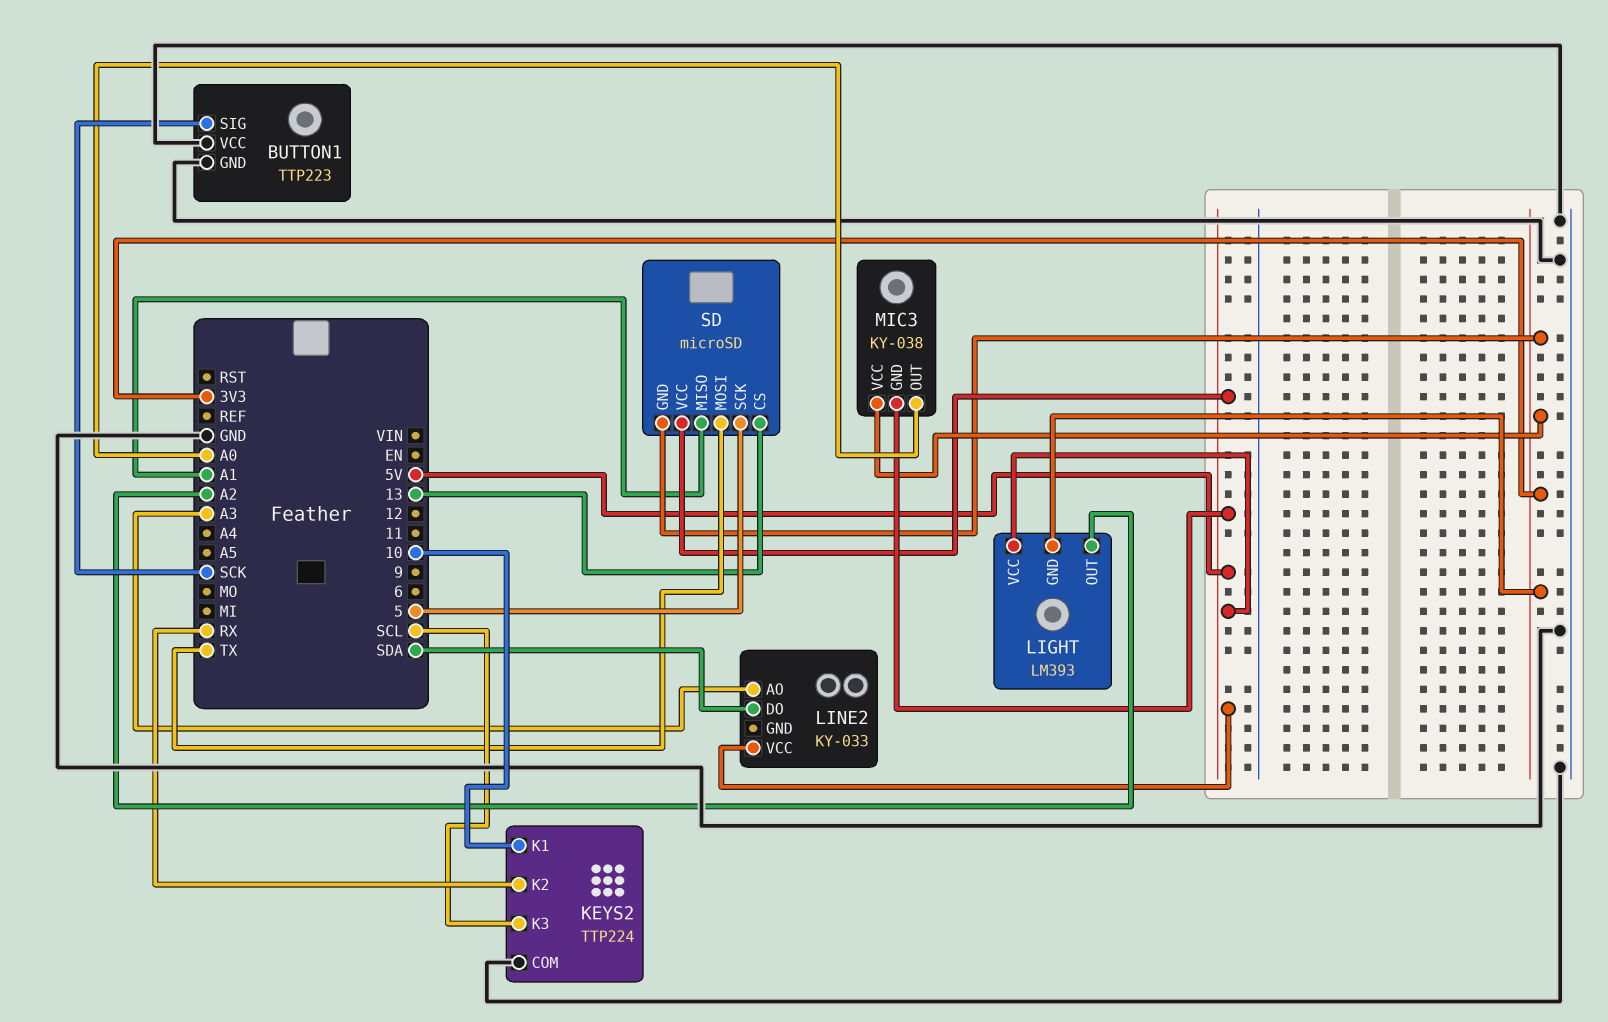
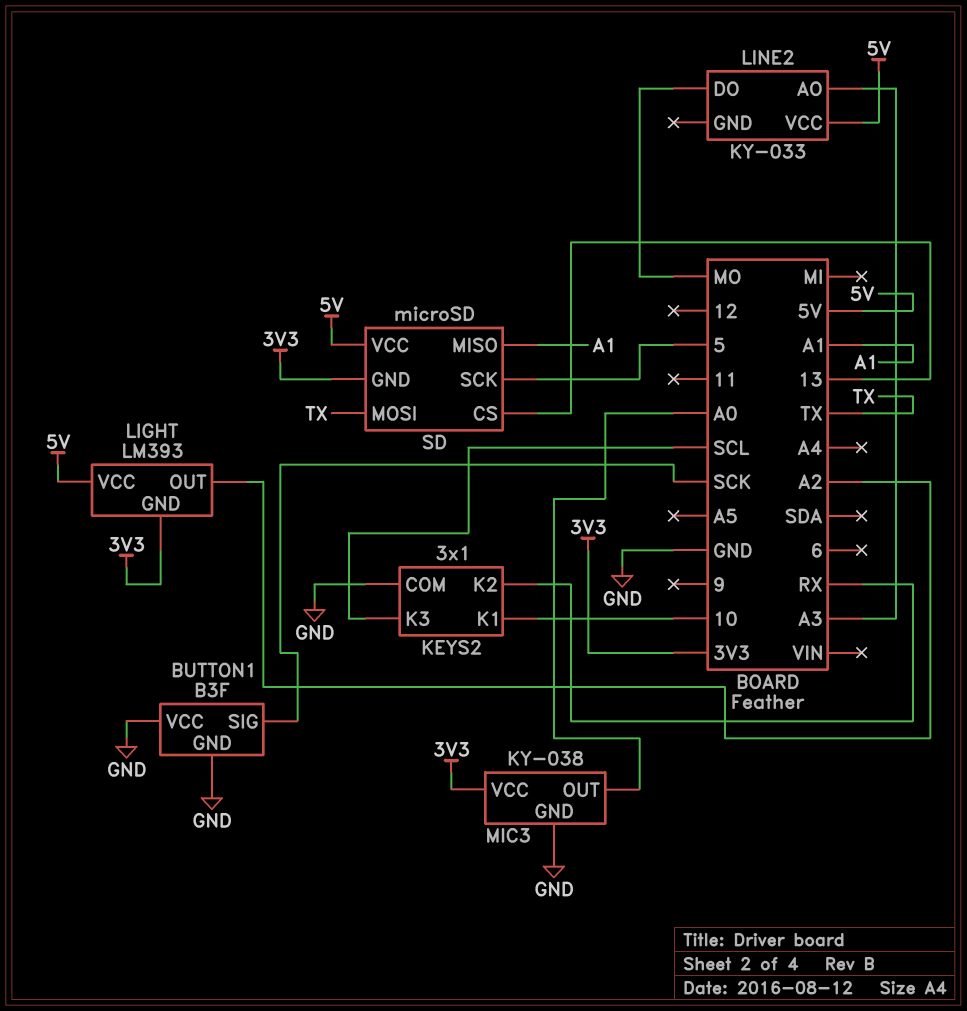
BUTTON1: TTP223 -> B3F
KEYS2: TTP224 -> 3x1
LINE2 pin DO: SDA -> MO
MIC3 pin GND: 5V -> GND

